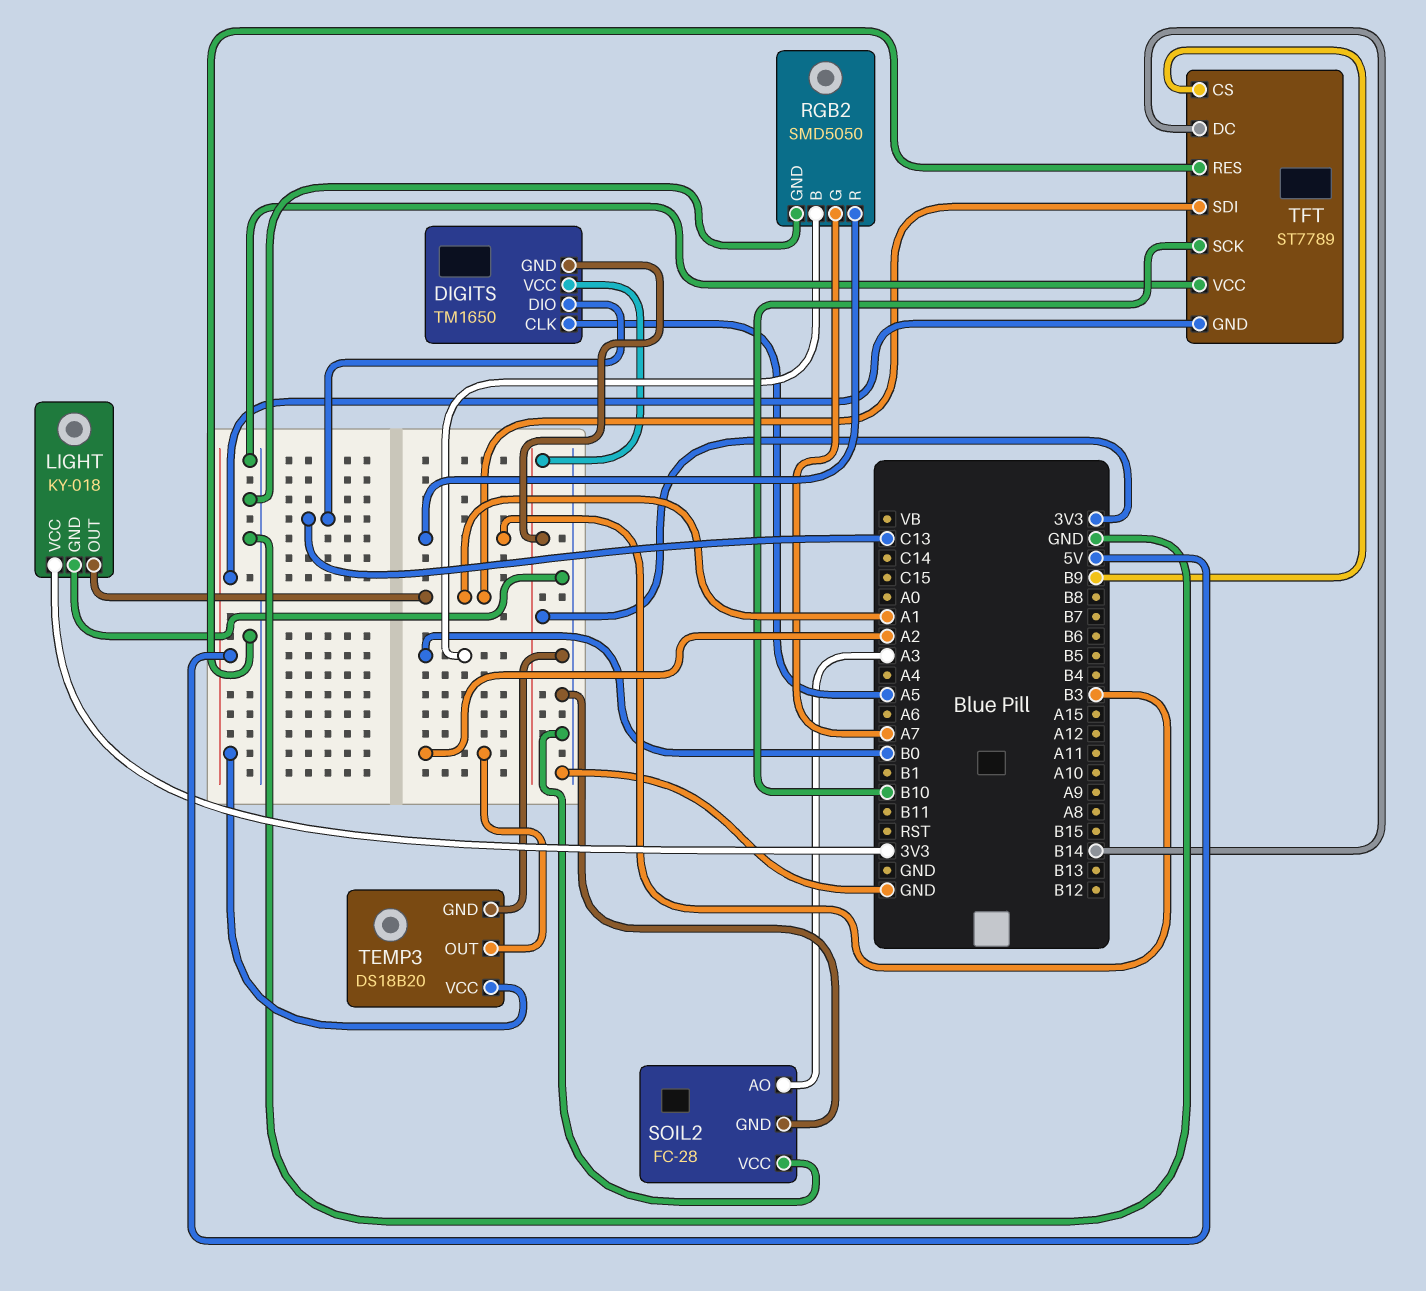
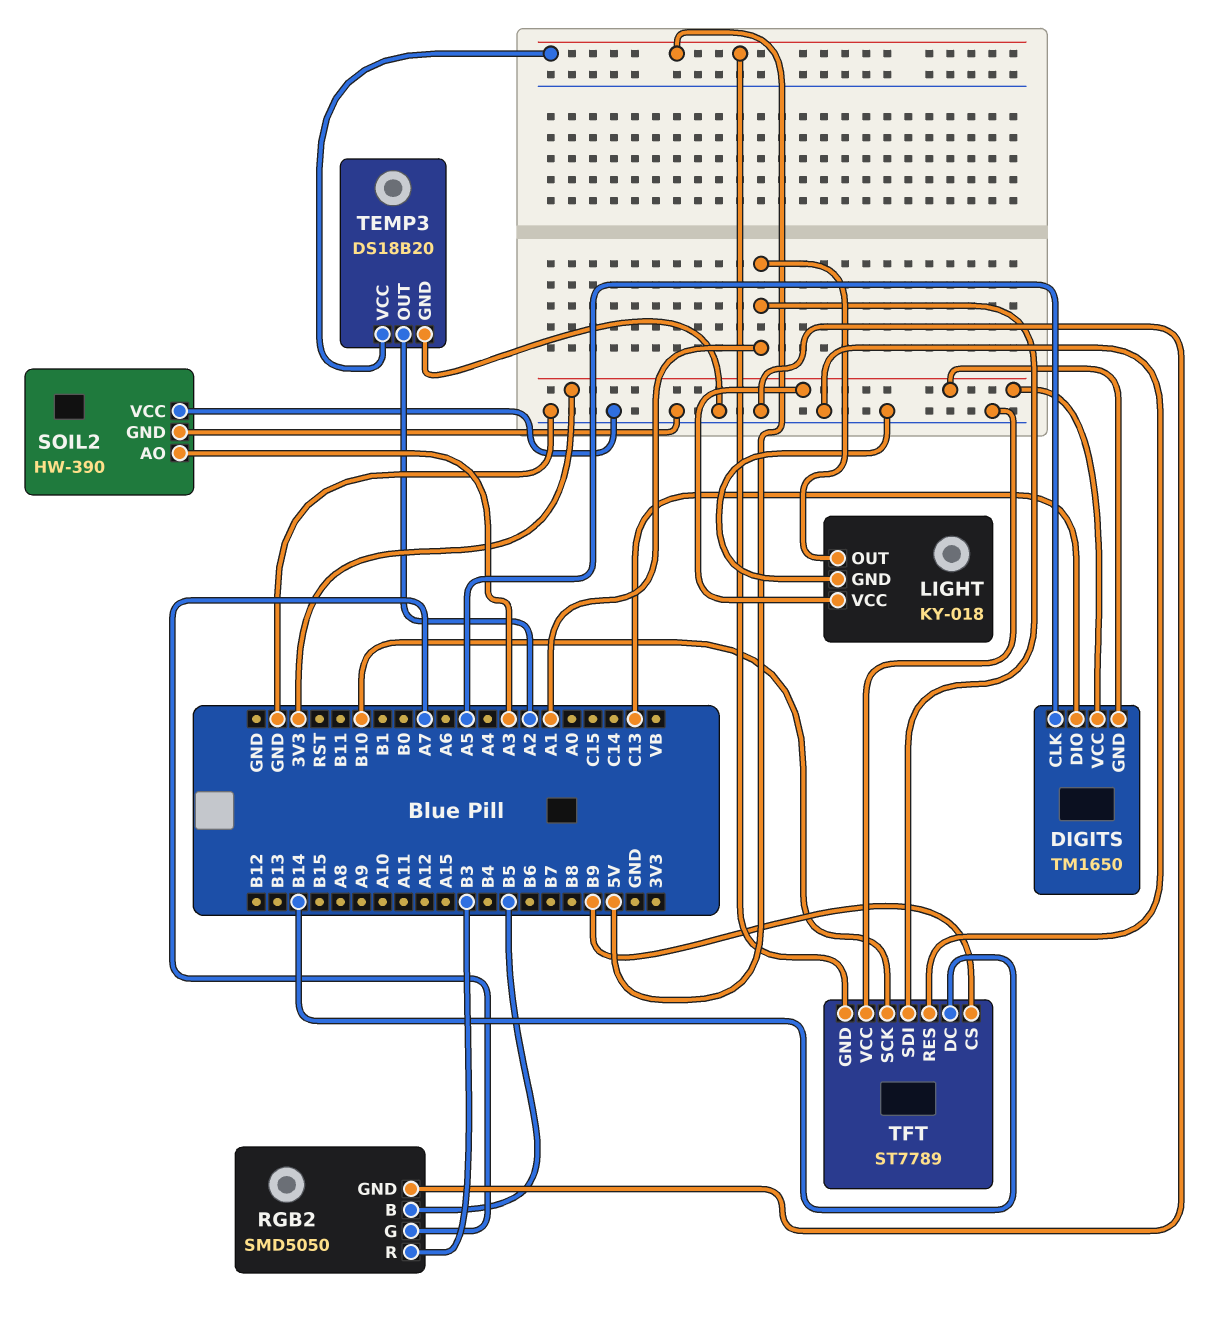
RGB2 pin B: B0 -> B5
SOIL2: FC-28 -> HW-390

